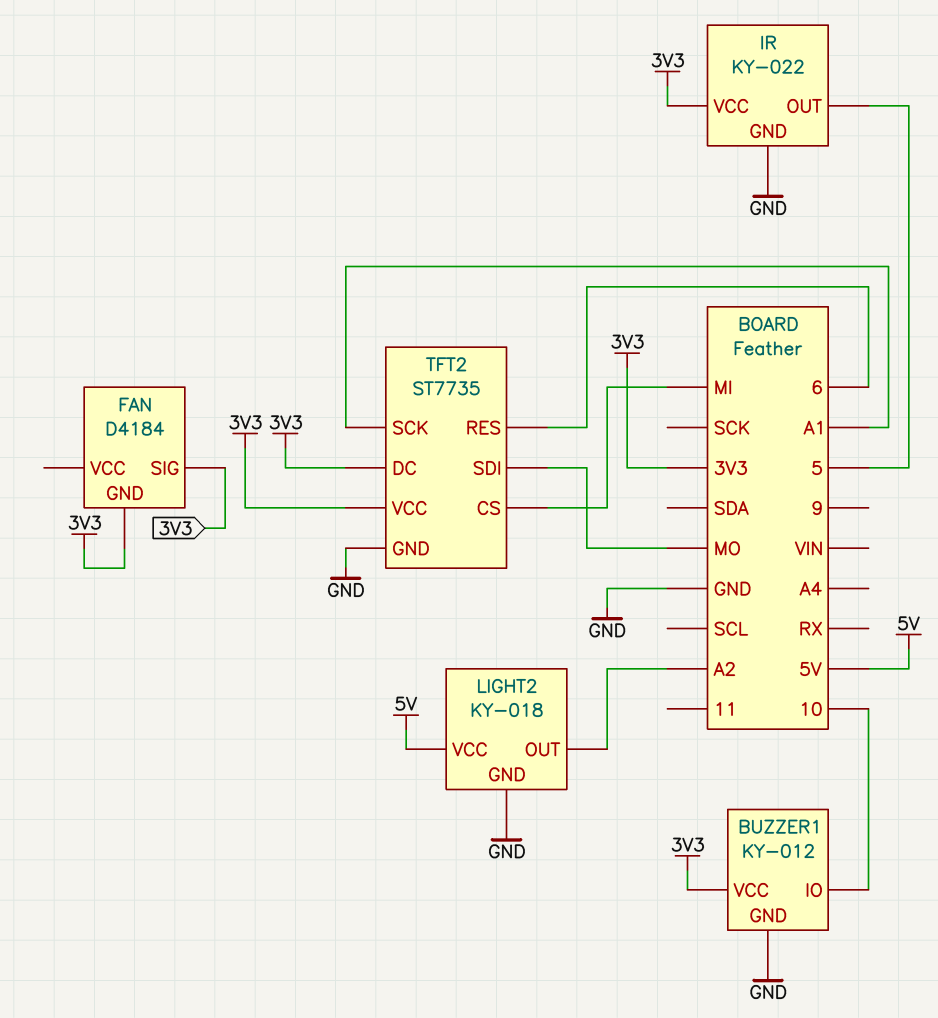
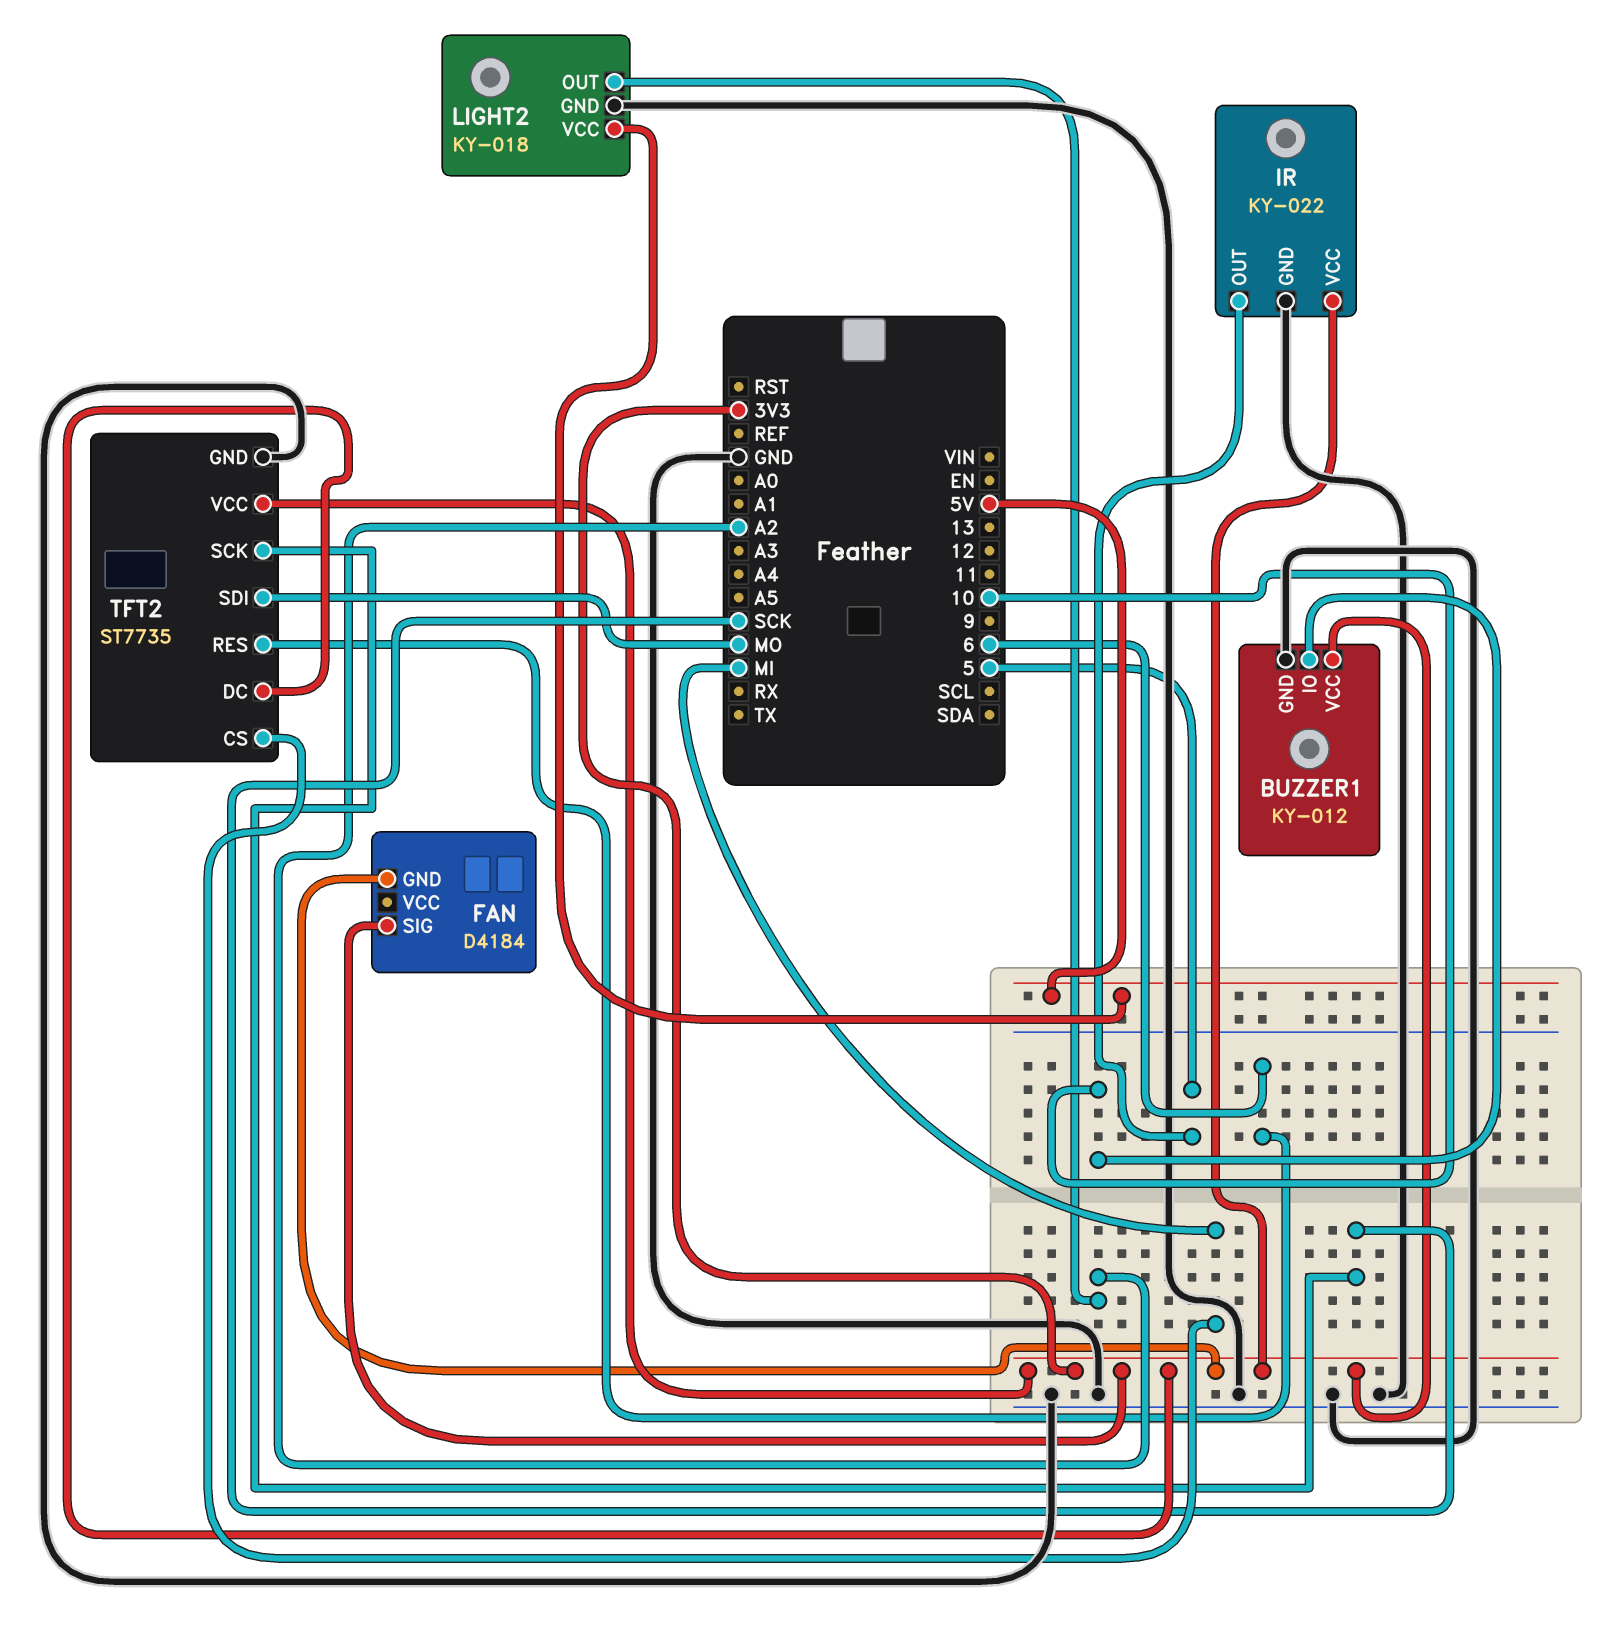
TFT2 pin SCK: A1 -> SCK

